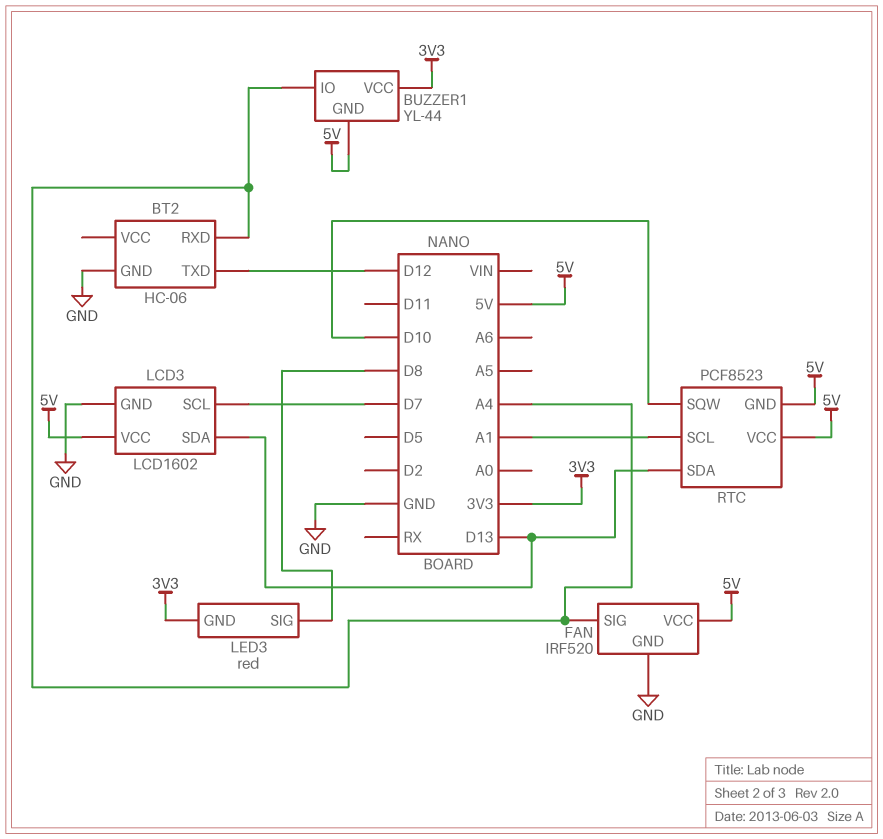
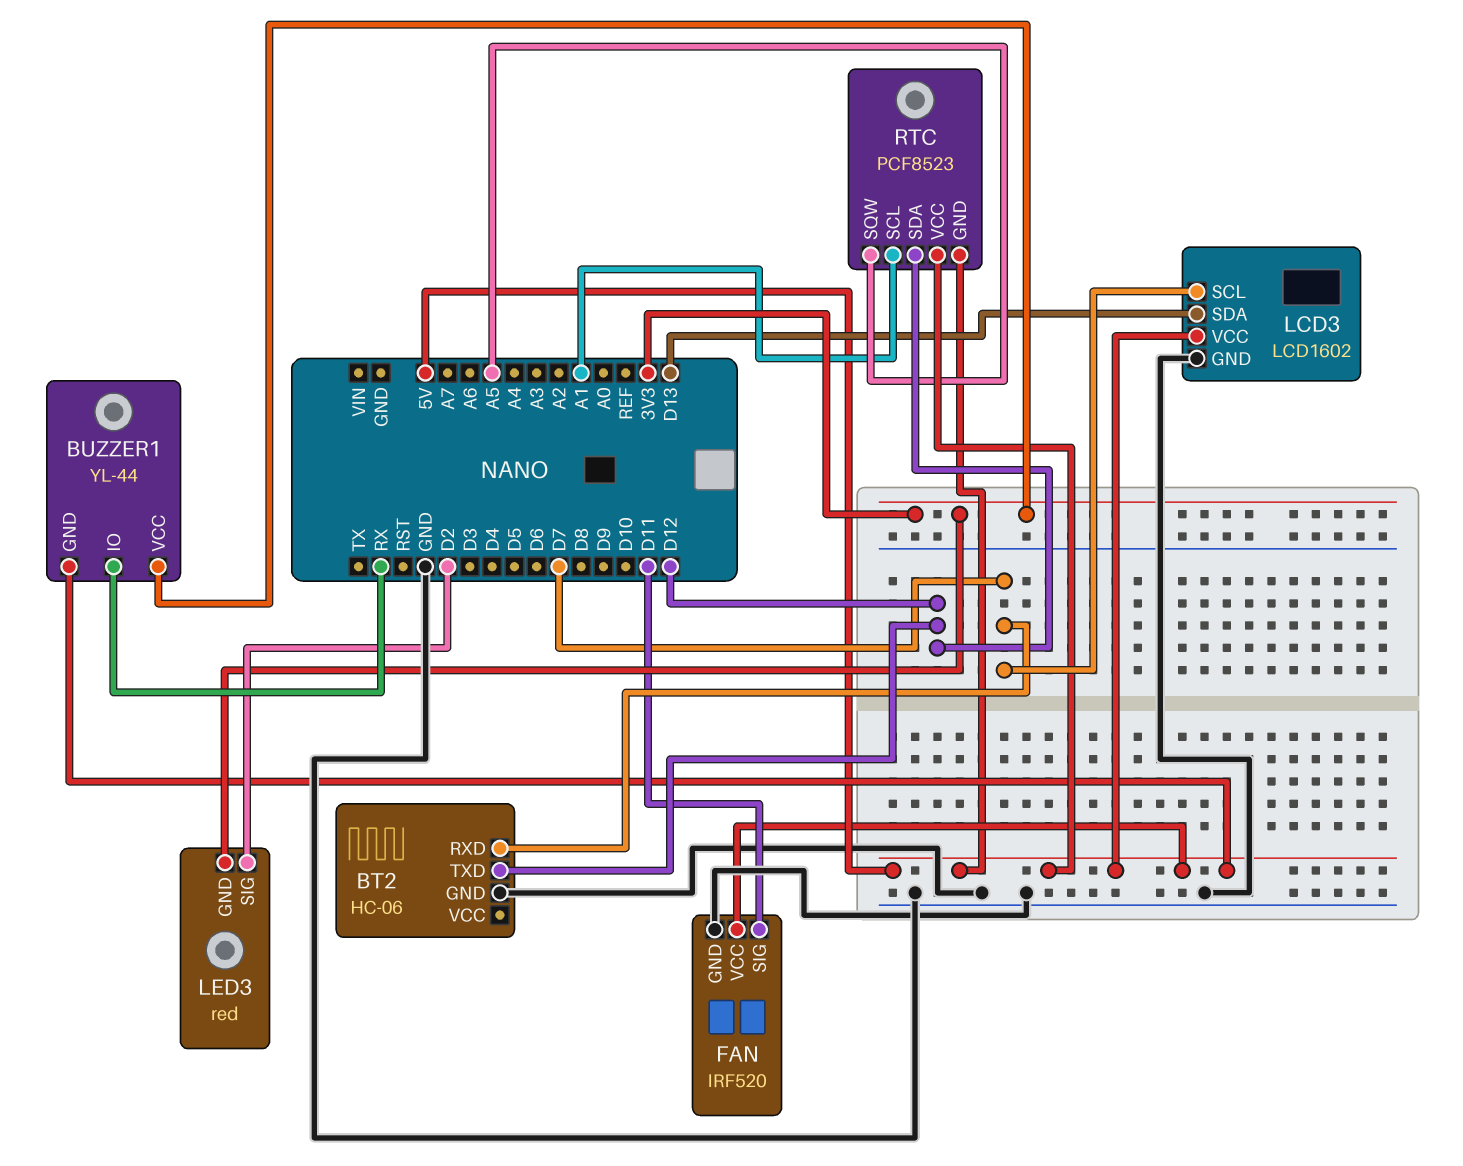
BT2 pin RXD: A4 -> D7
BUZZER1 pin IO: A4 -> RX
FAN pin SIG: A4 -> D11
LED3 pin SIG: D8 -> D2
RTC pin SDA: D13 -> D12
RTC pin SQW: D10 -> A5

